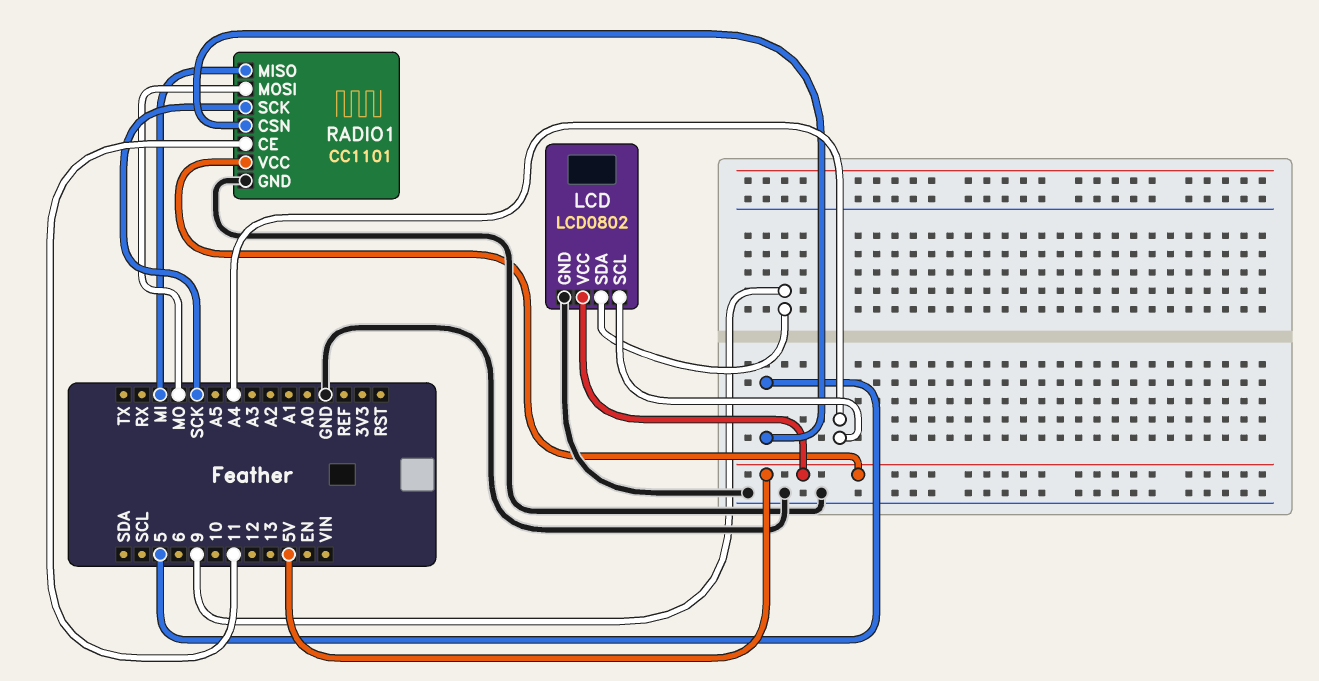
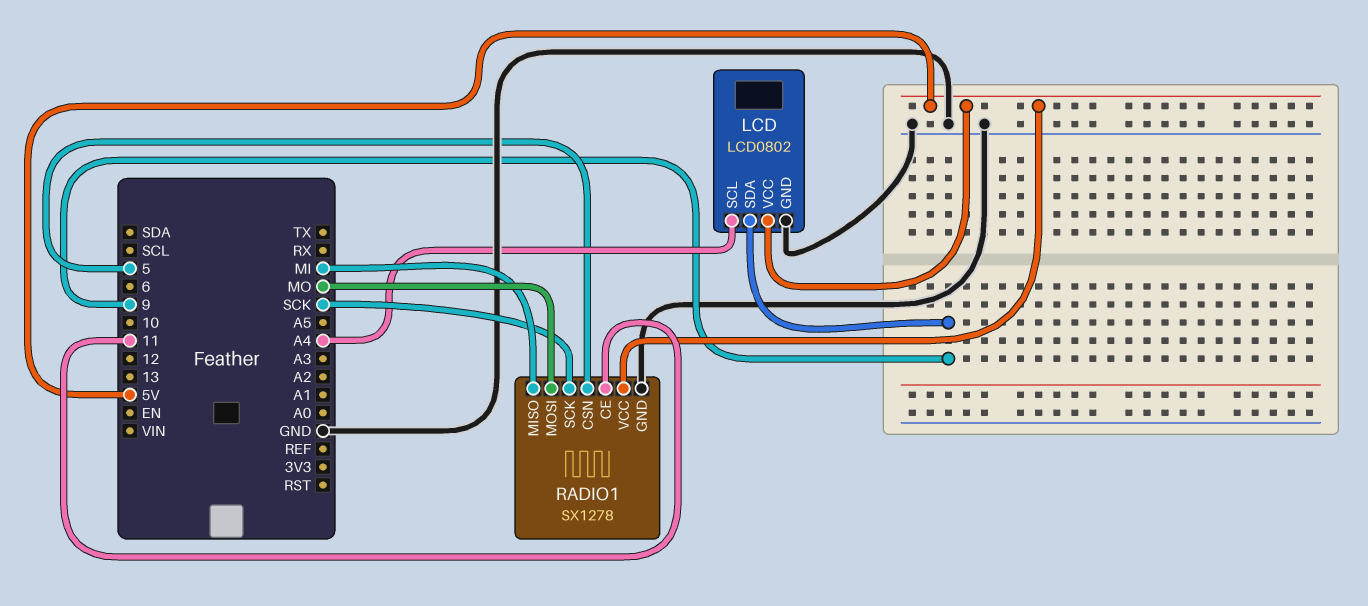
RADIO1: CC1101 -> SX1278

